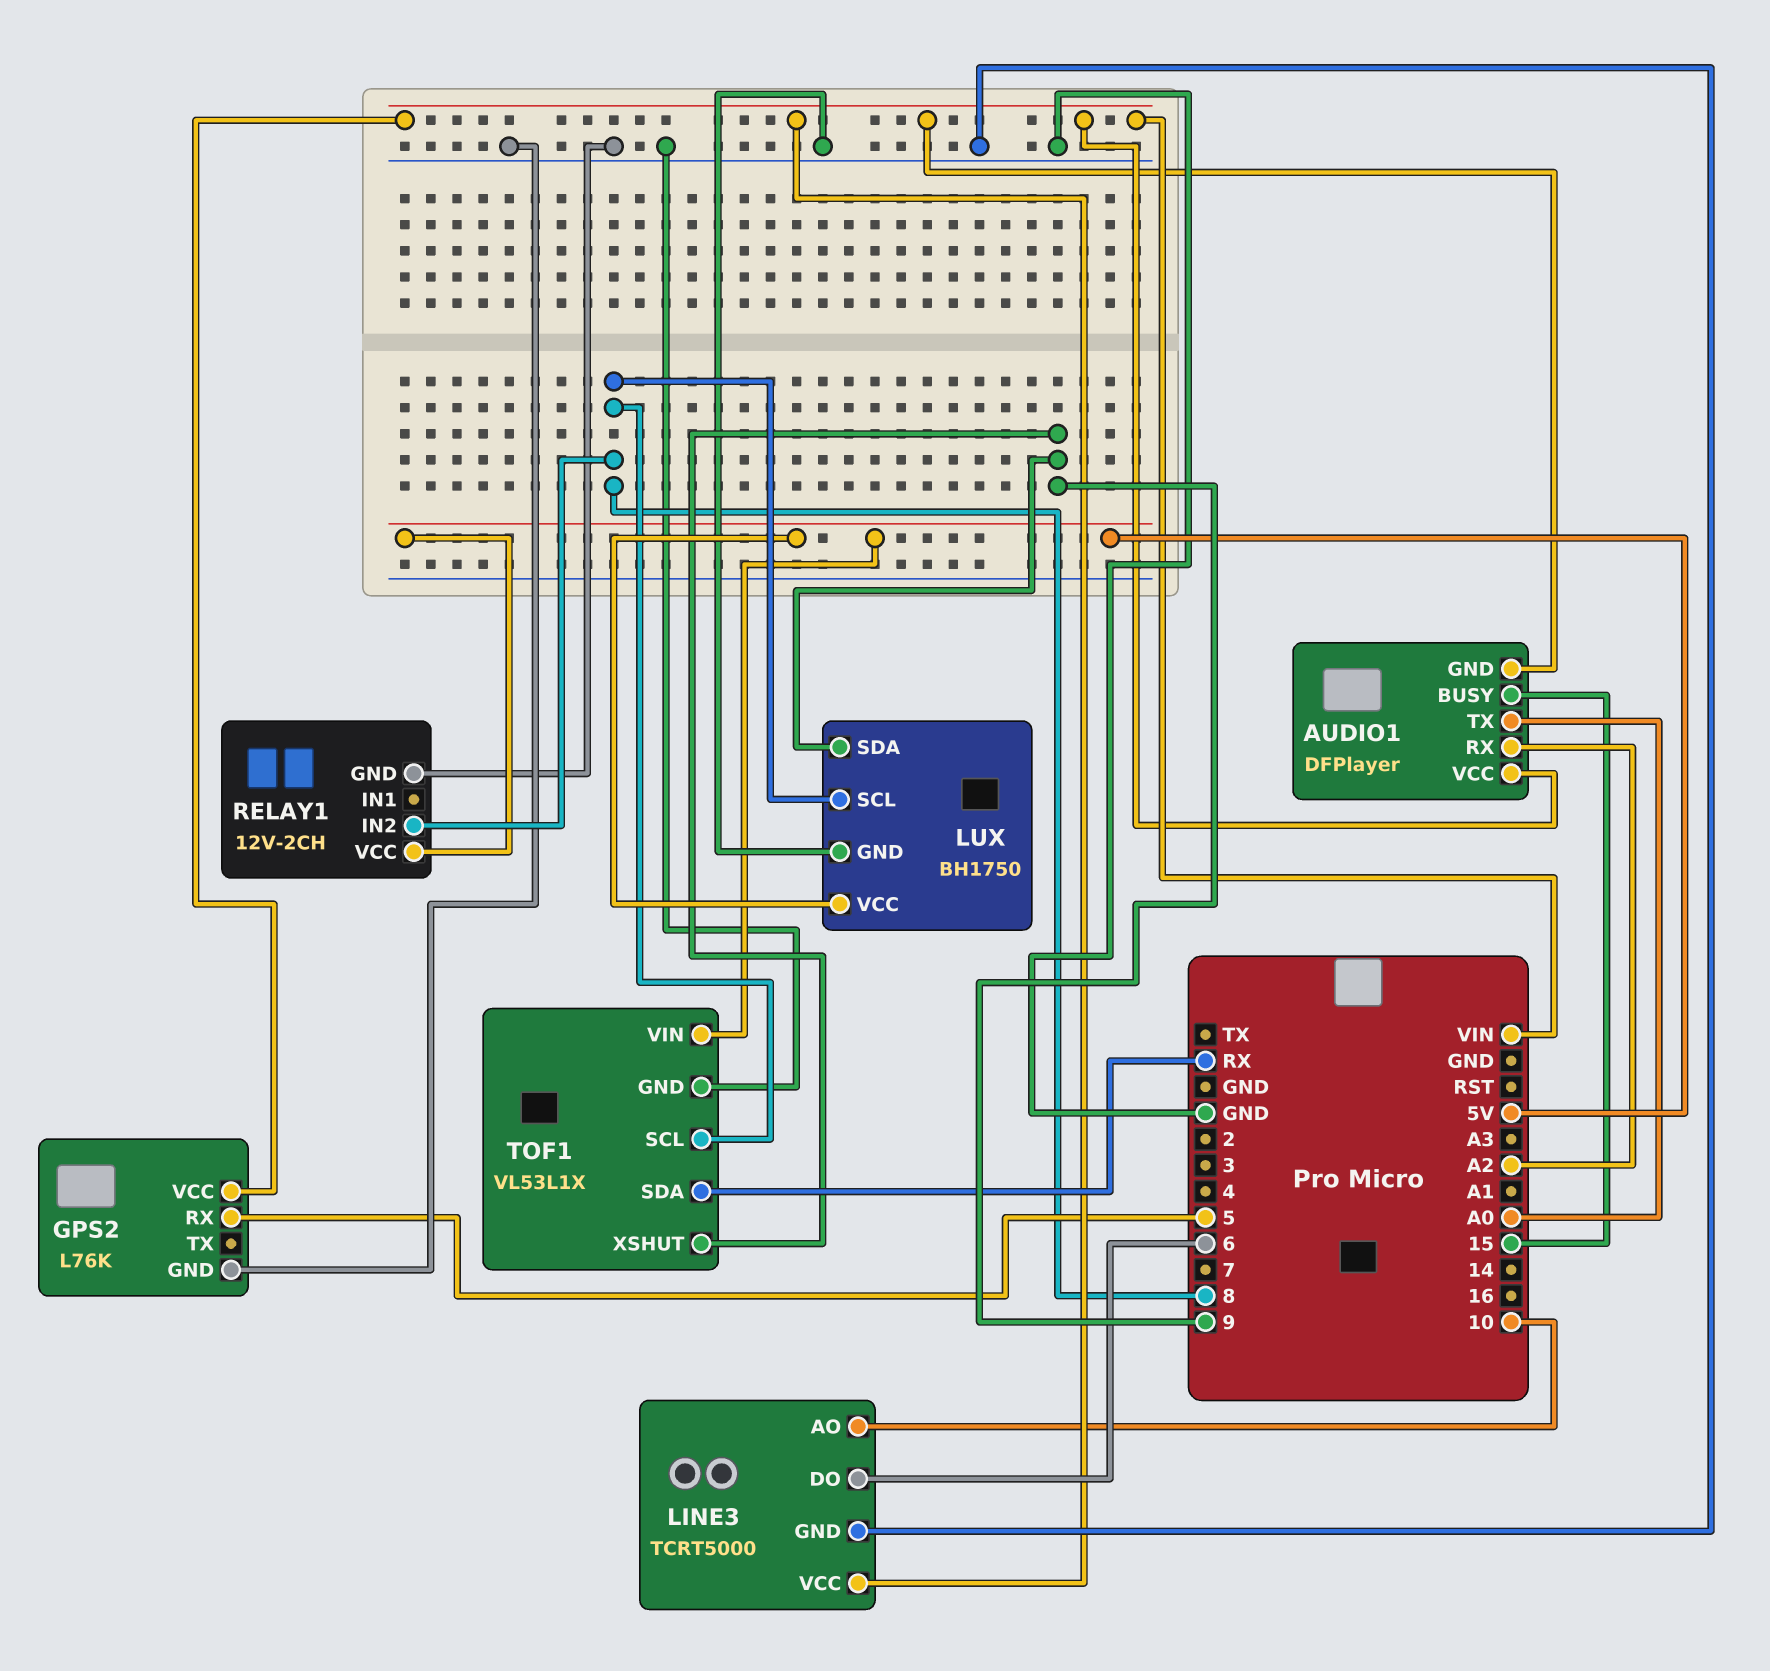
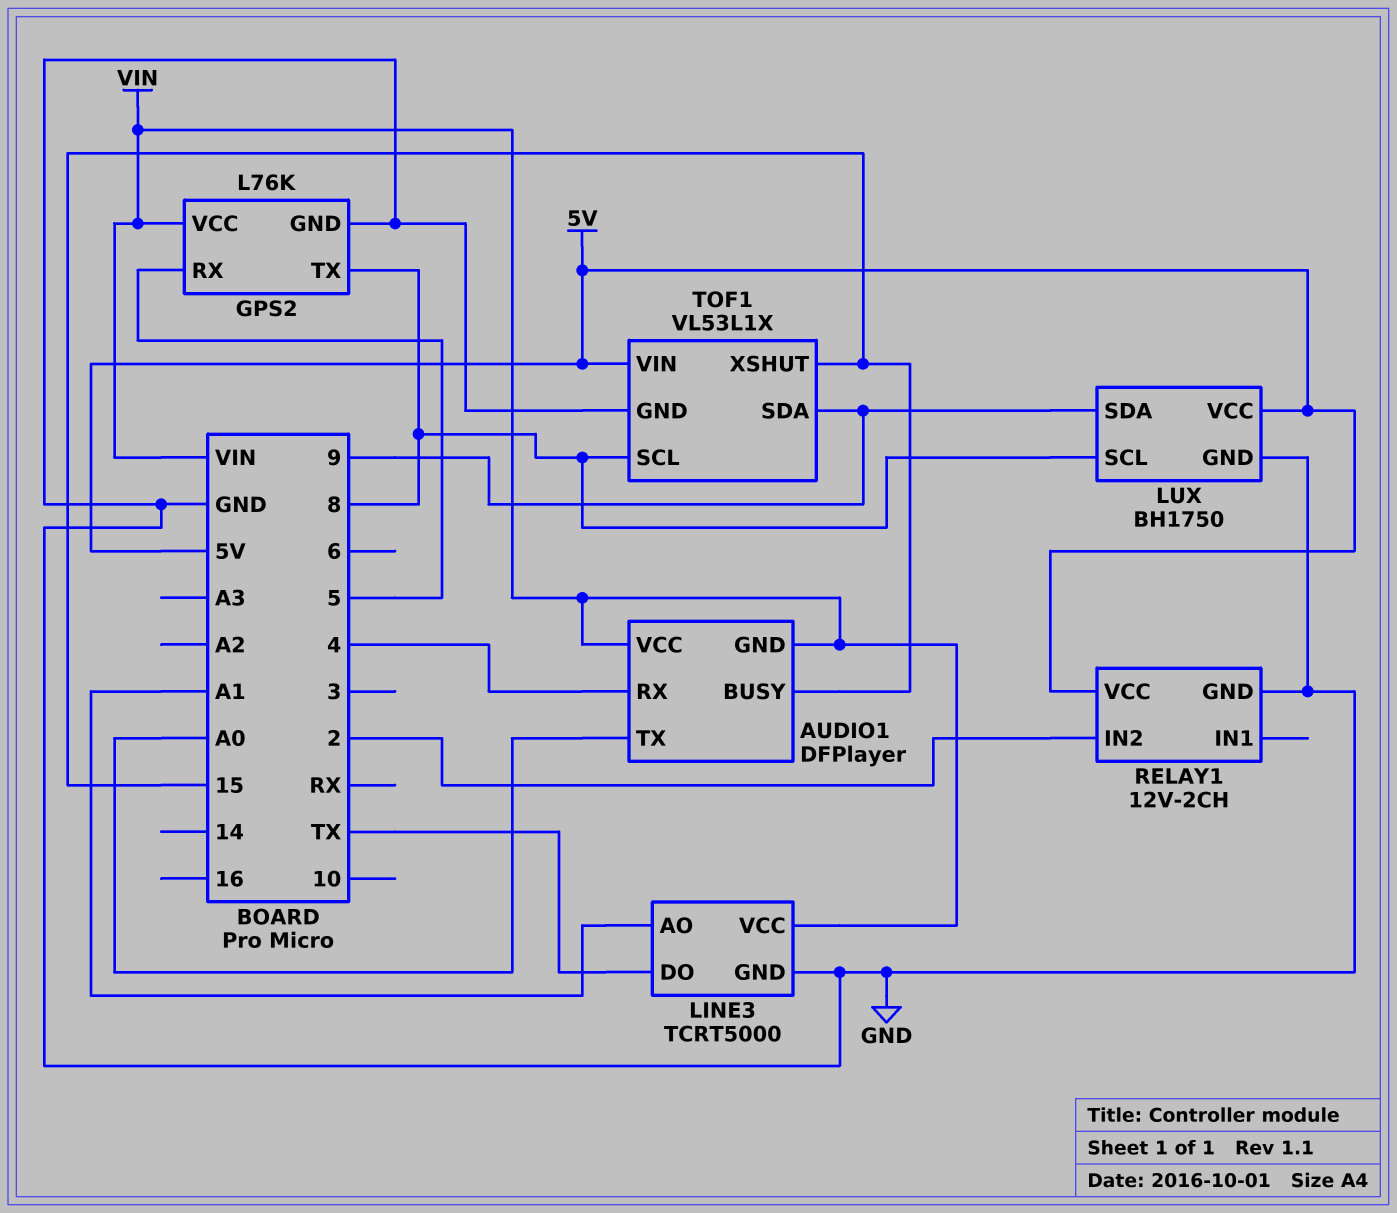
AUDIO1 pin RX: A2 -> 4
GPS2 pin TX: none -> 8
LINE3 pin AO: 10 -> A1
LINE3 pin DO: 6 -> TX
RELAY1 pin IN2: 8 -> 2
TOF1 pin SDA: RX -> 9
TOF1 pin XSHUT: 9 -> 15

